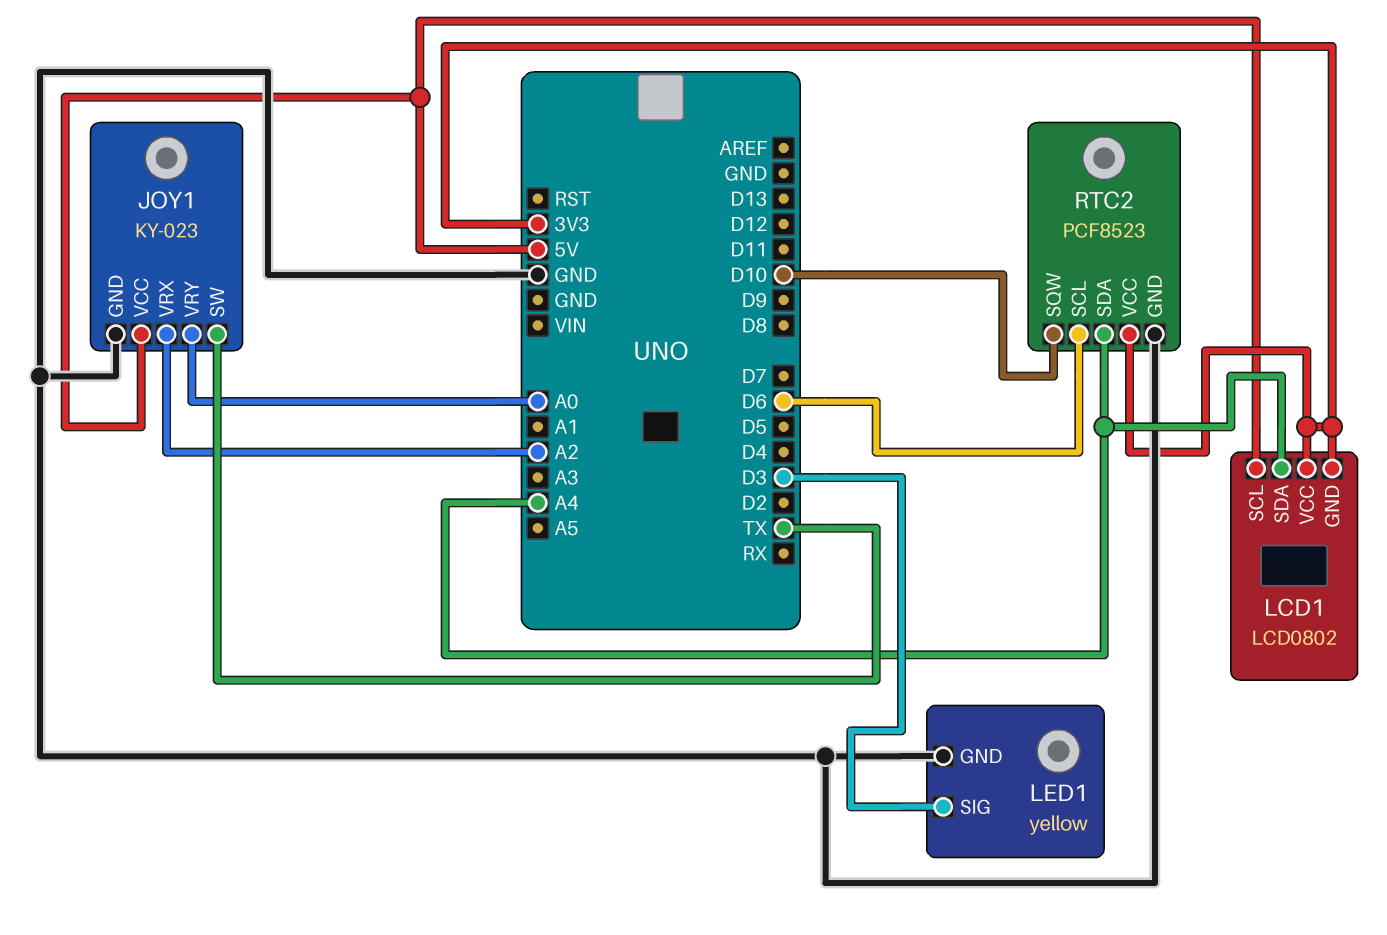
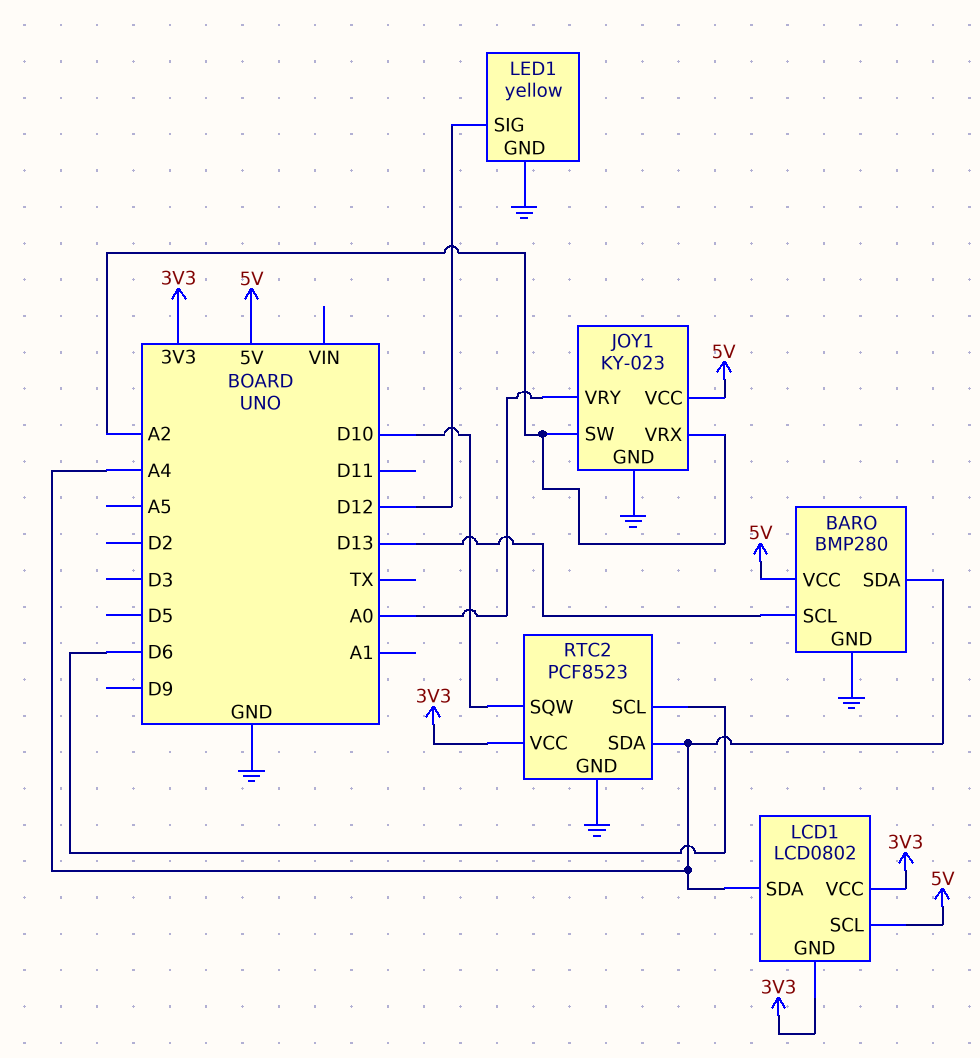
BARO: none -> BMP280
BARO pin GND: none -> GND
BARO pin SCL: none -> D13
BARO pin SDA: none -> A4
BARO pin VCC: none -> 5V
JOY1 pin SW: TX -> A2
LED1 pin SIG: D3 -> D12

